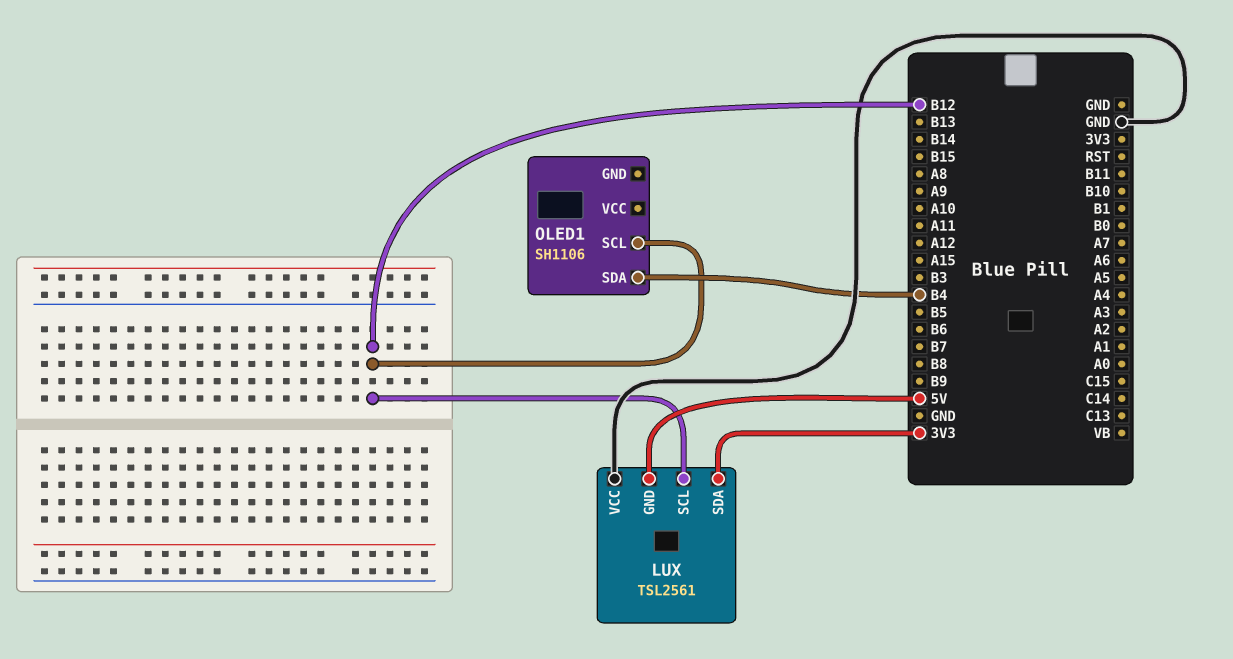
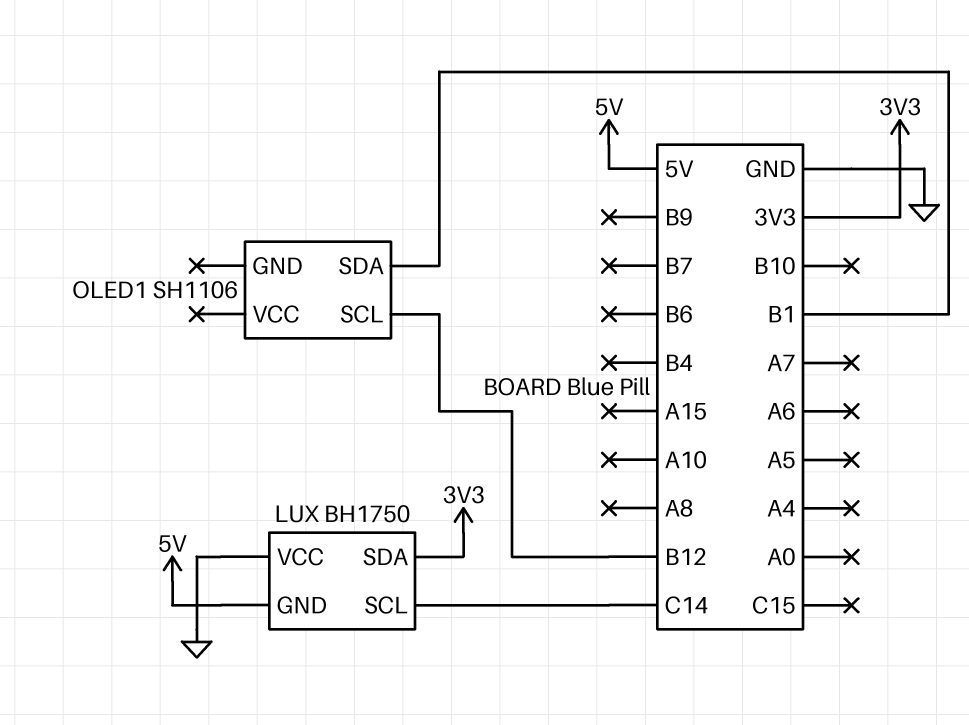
LUX: TSL2561 -> BH1750
LUX pin SCL: B12 -> C14
OLED1 pin SDA: B4 -> B1

